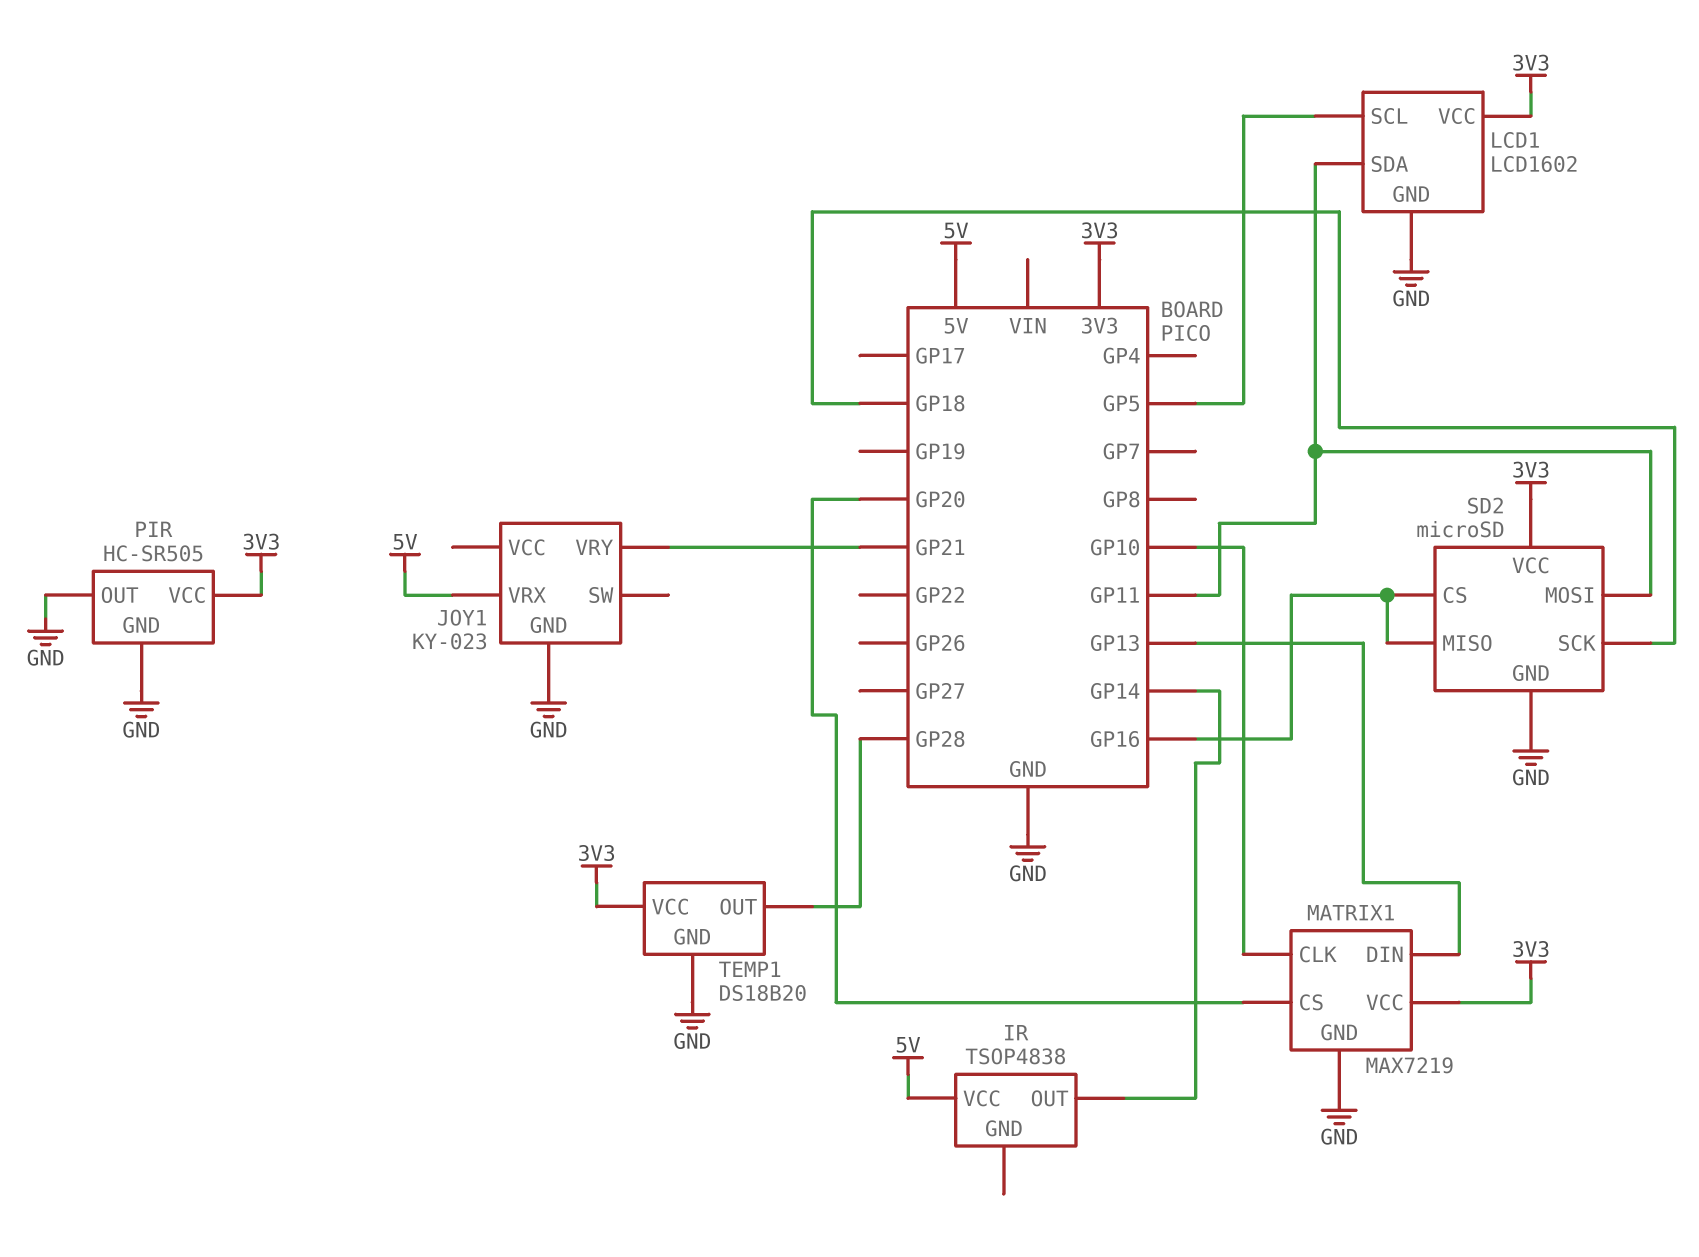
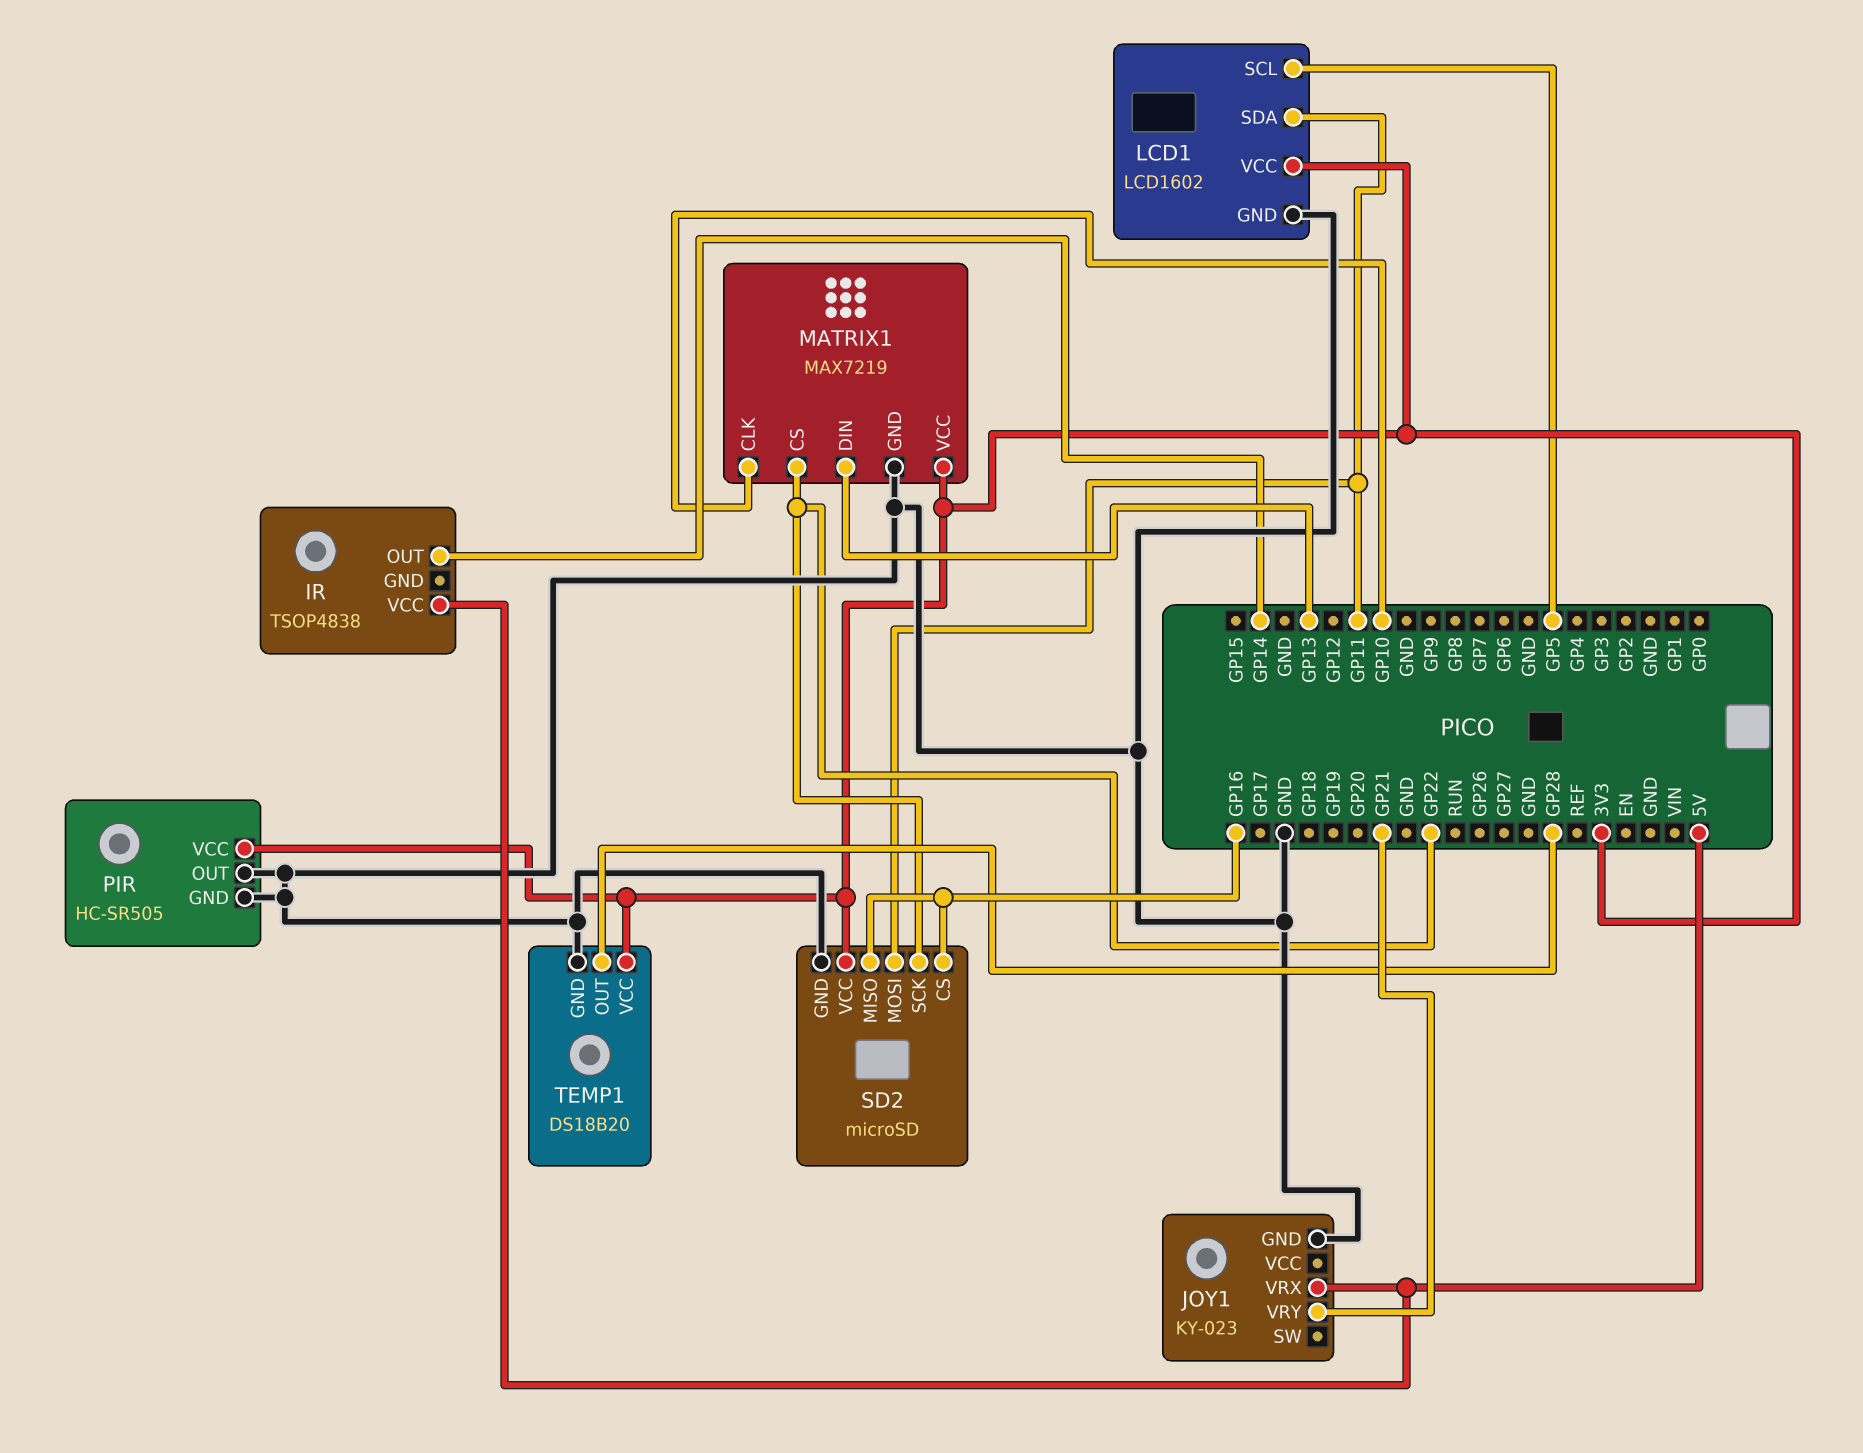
MATRIX1 pin CS: GP20 -> GP22
SD2 pin SCK: GP18 -> GP22

